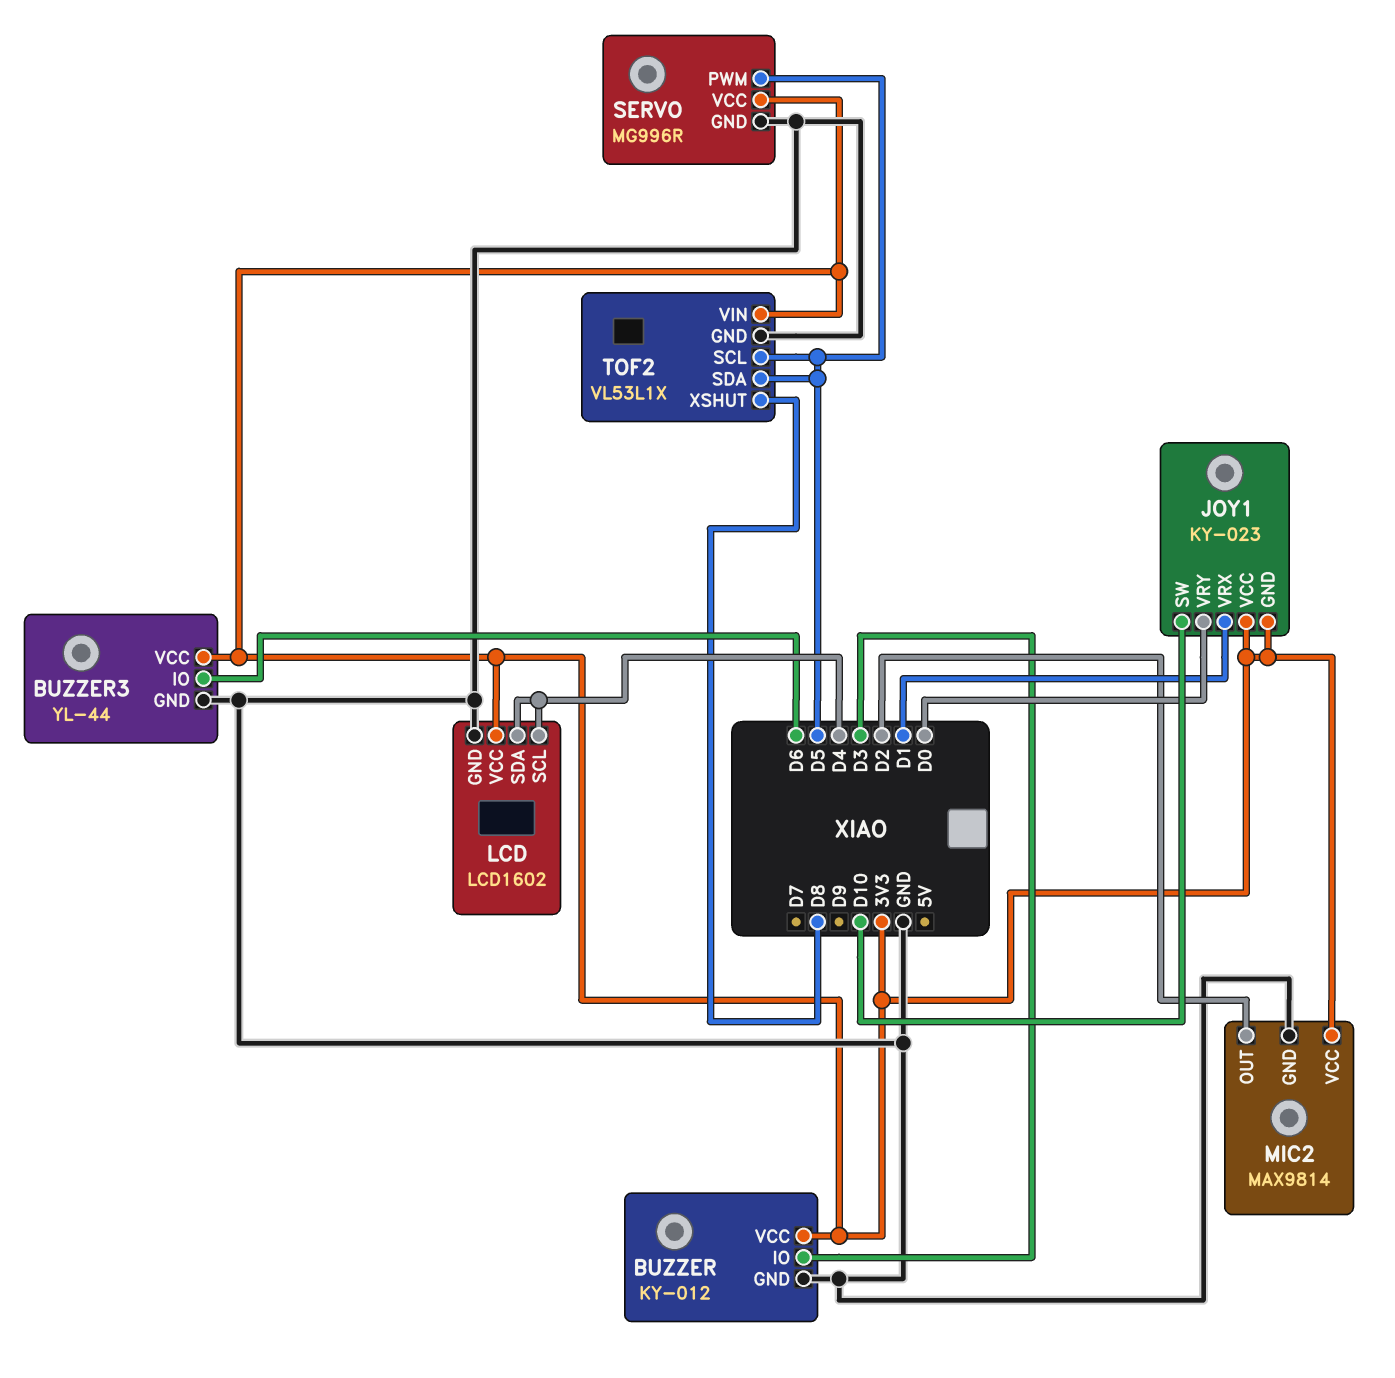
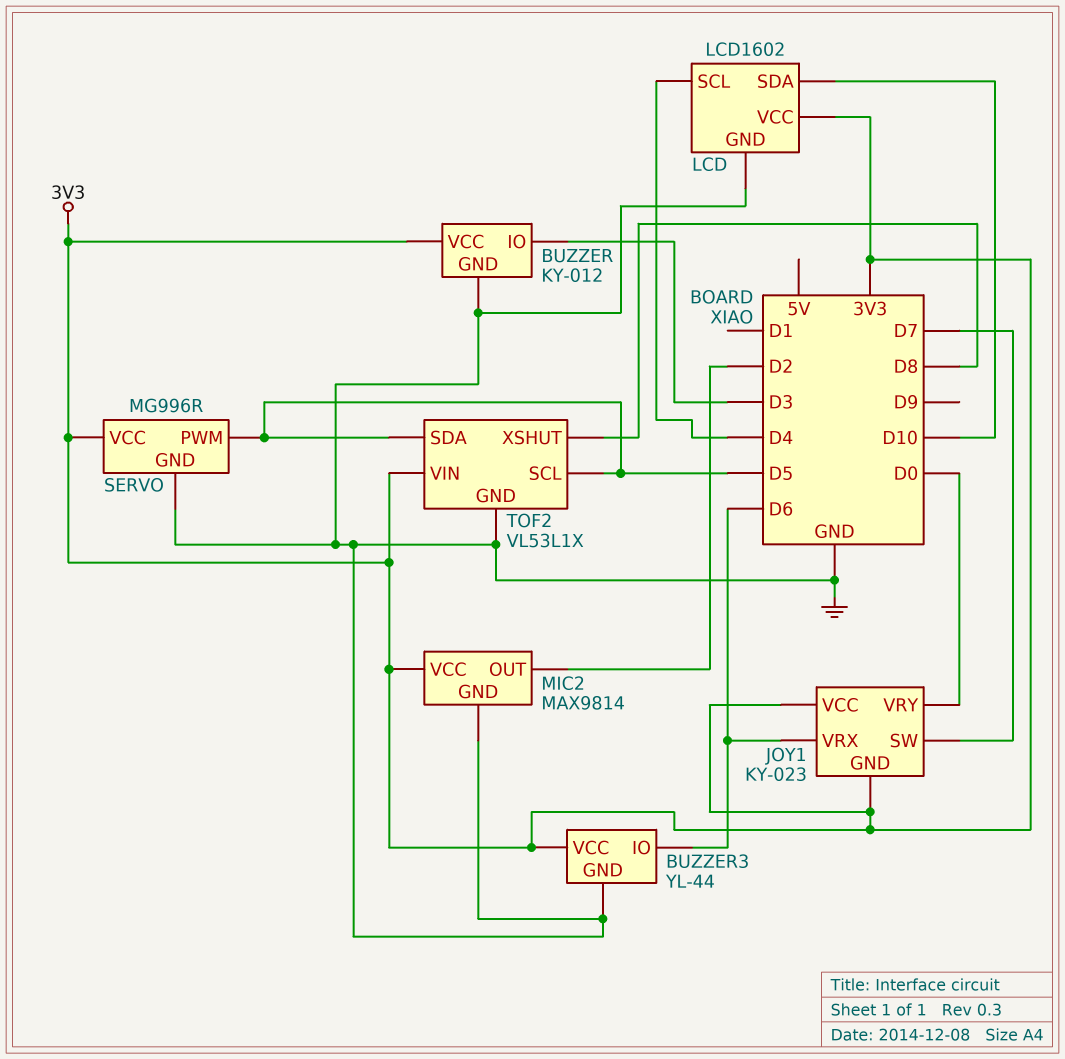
JOY1 pin SW: D10 -> D7
JOY1 pin VRX: D1 -> D6
LCD pin SDA: D4 -> D10

